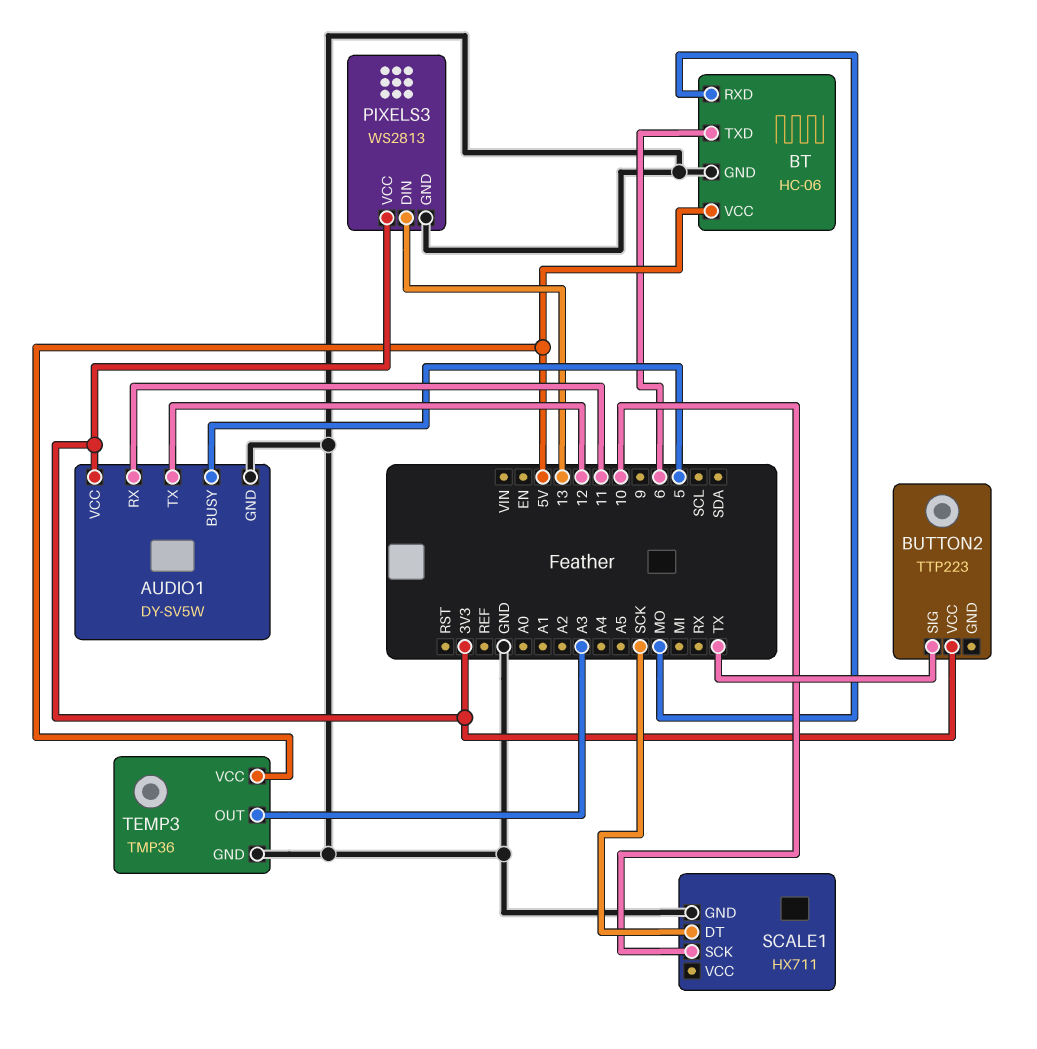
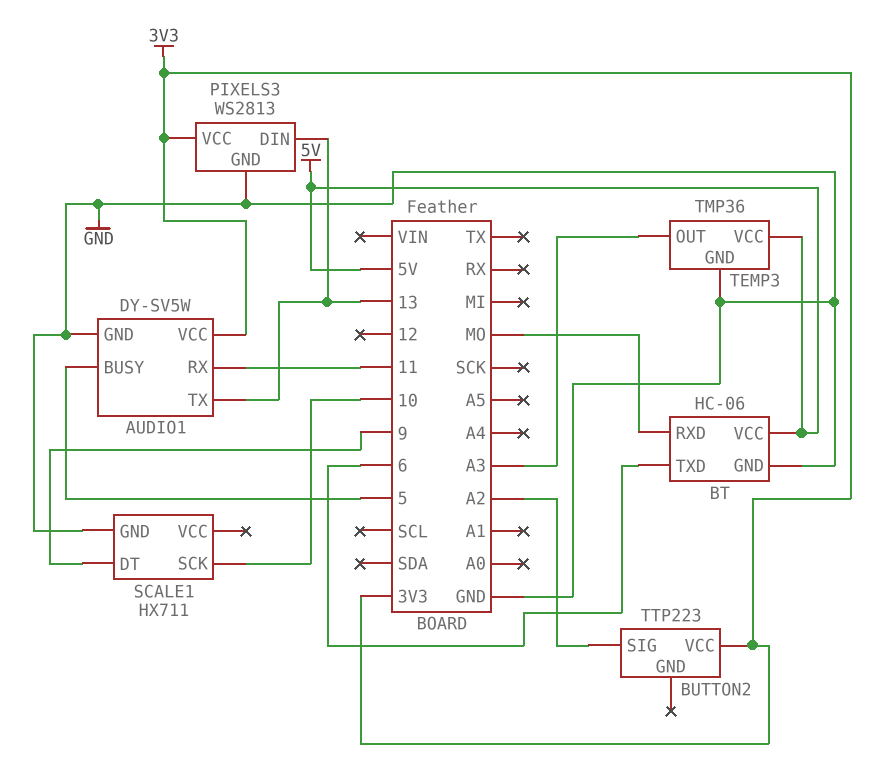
AUDIO1 pin TX: 12 -> 13
BUTTON2 pin SIG: TX -> A2
SCALE1 pin DT: SCK -> 9

